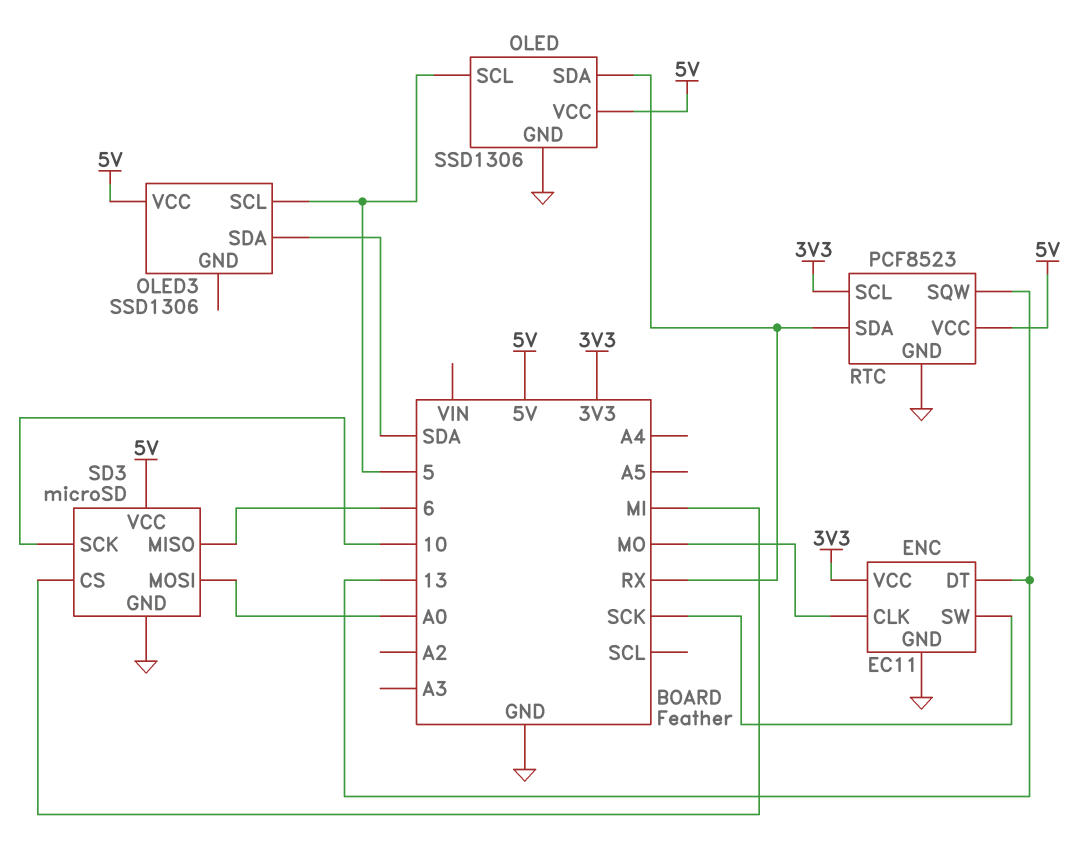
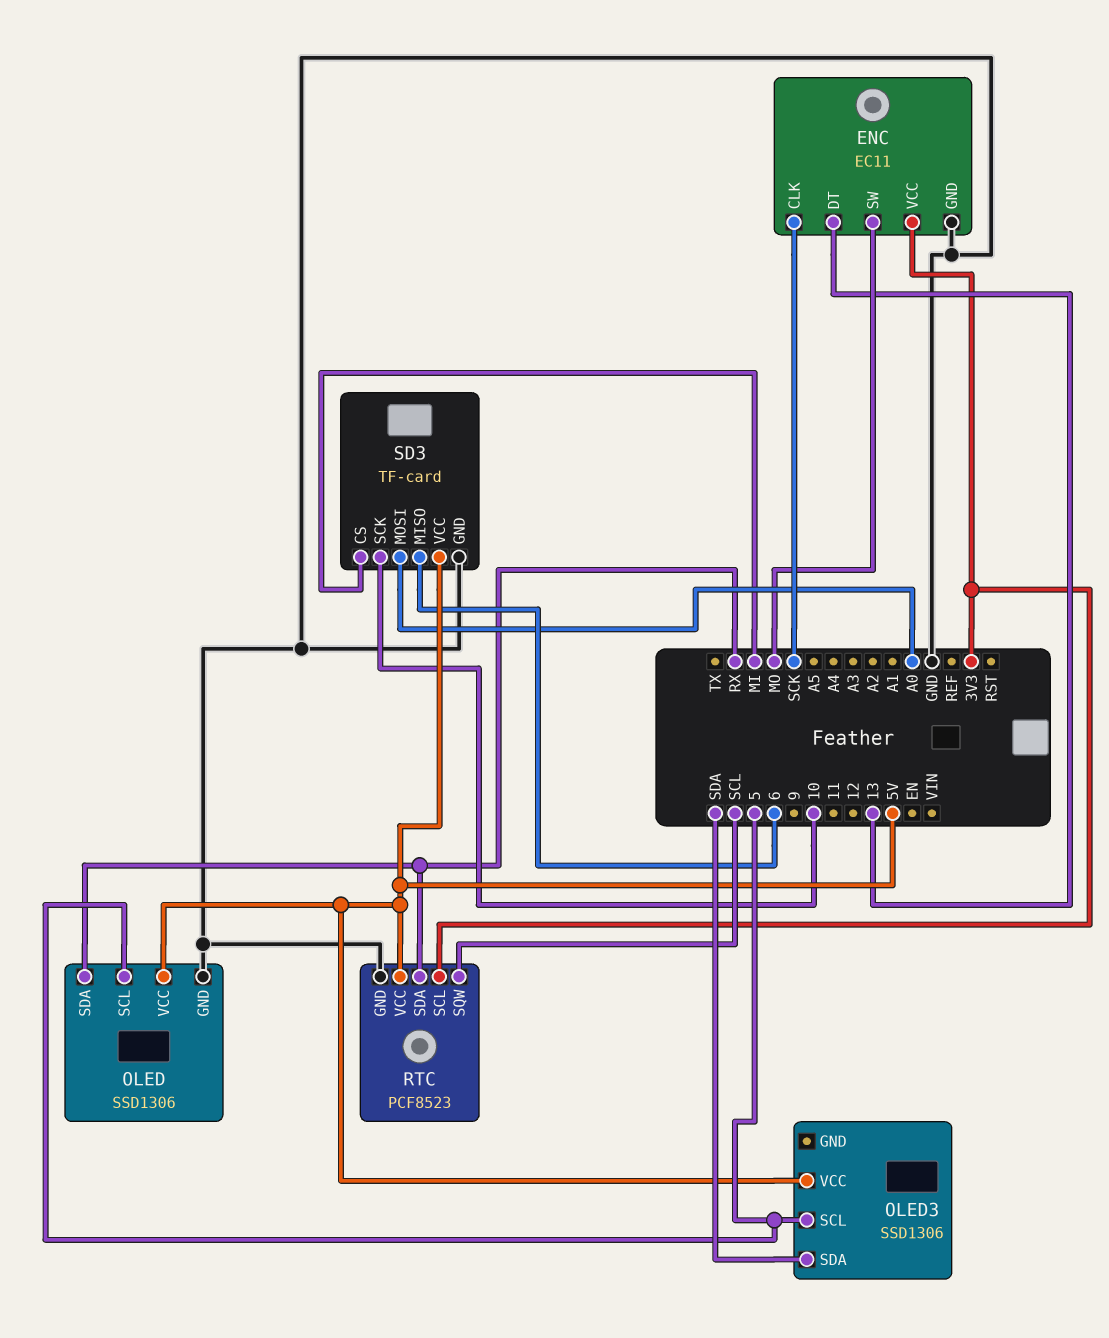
ENC pin CLK: MO -> SCK
ENC pin SW: SCK -> MO
RTC pin SQW: 13 -> SCL
SD3: microSD -> TF-card

